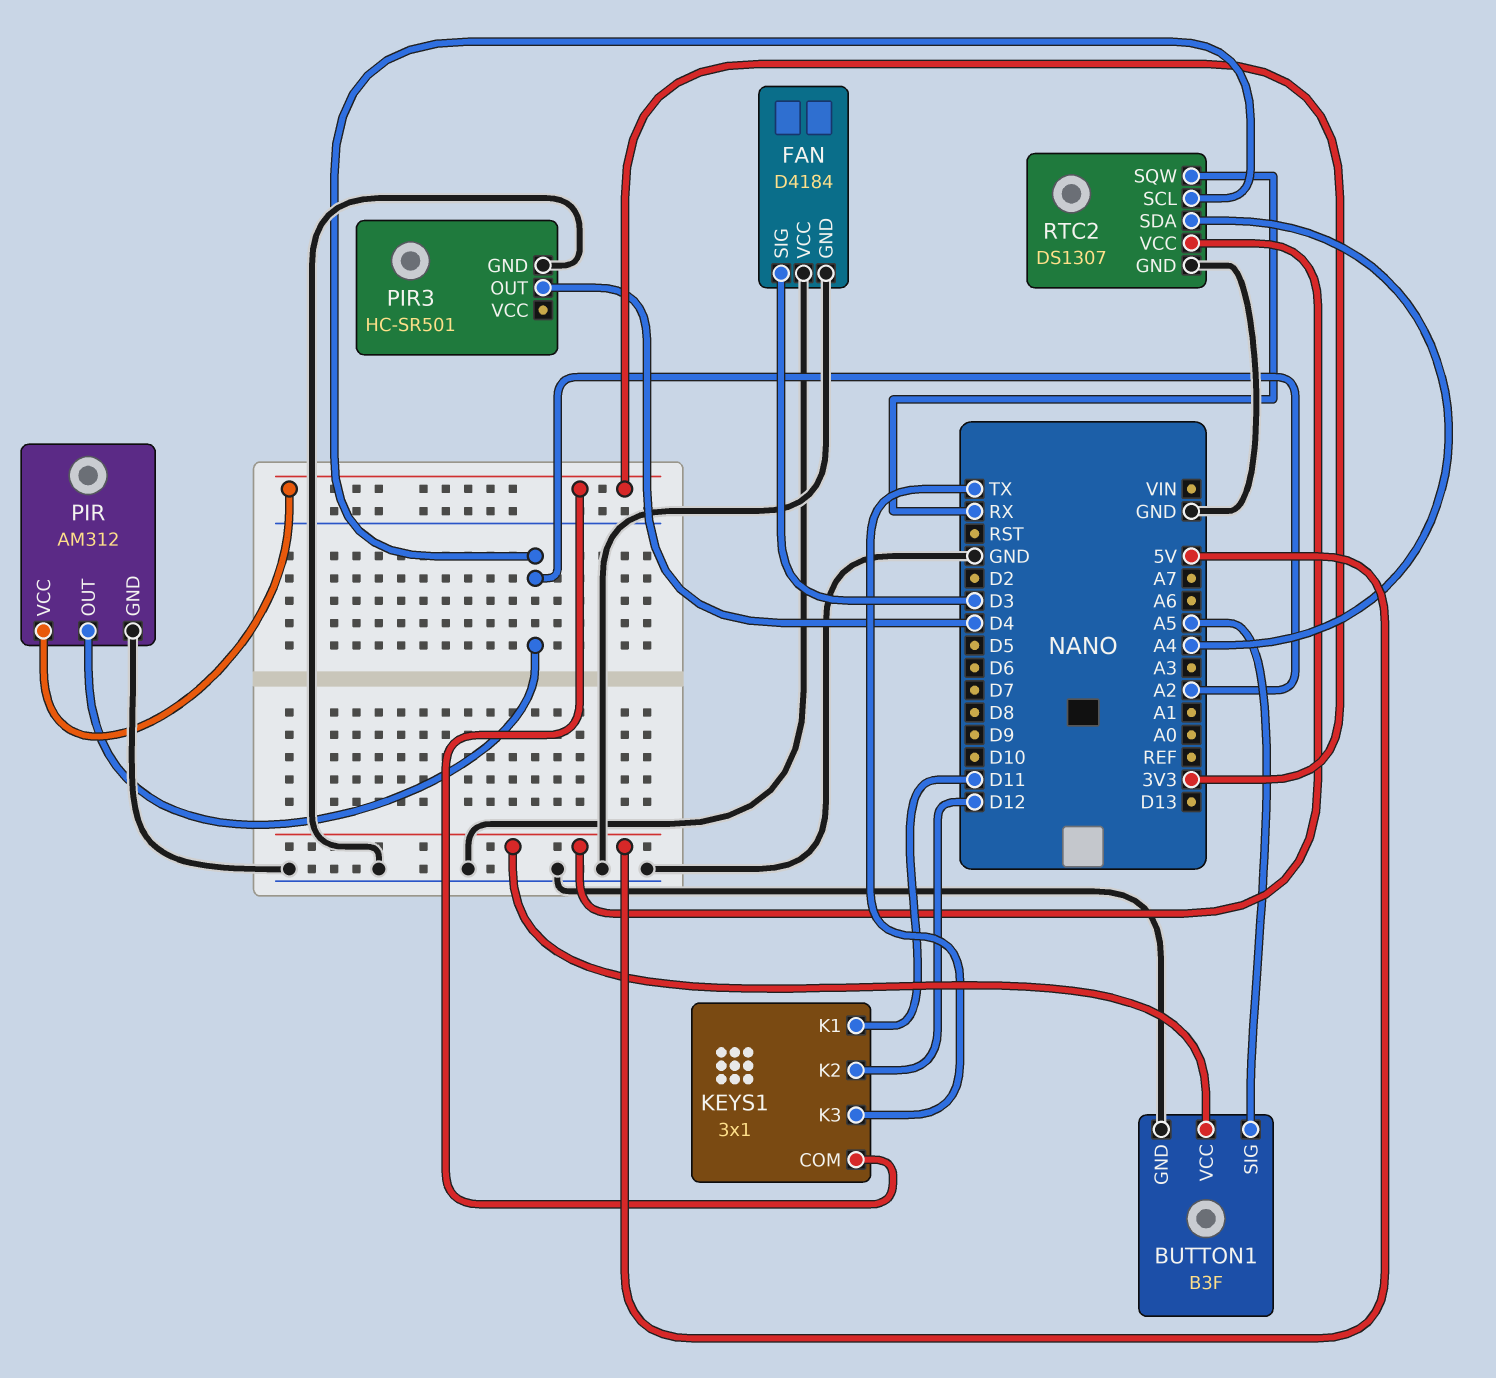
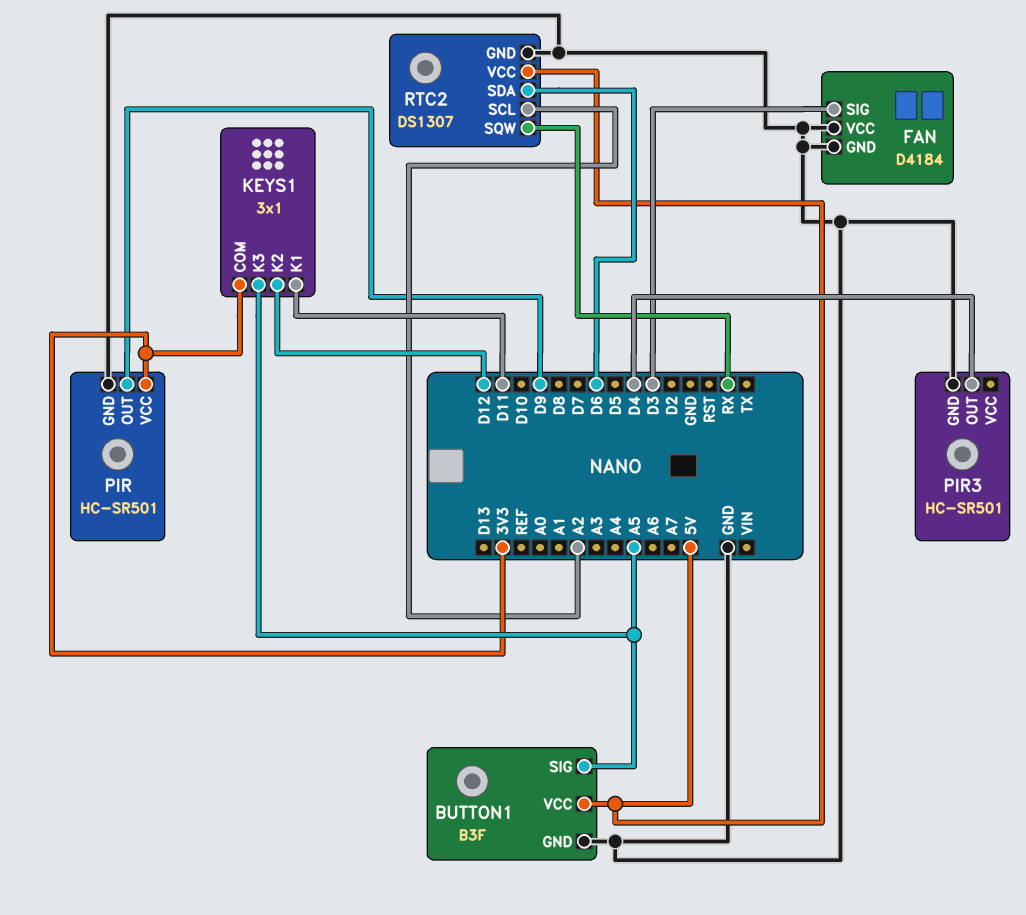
KEYS1 pin K3: TX -> A5
PIR: AM312 -> HC-SR501
PIR pin OUT: A2 -> D9
RTC2 pin SDA: A4 -> D6

